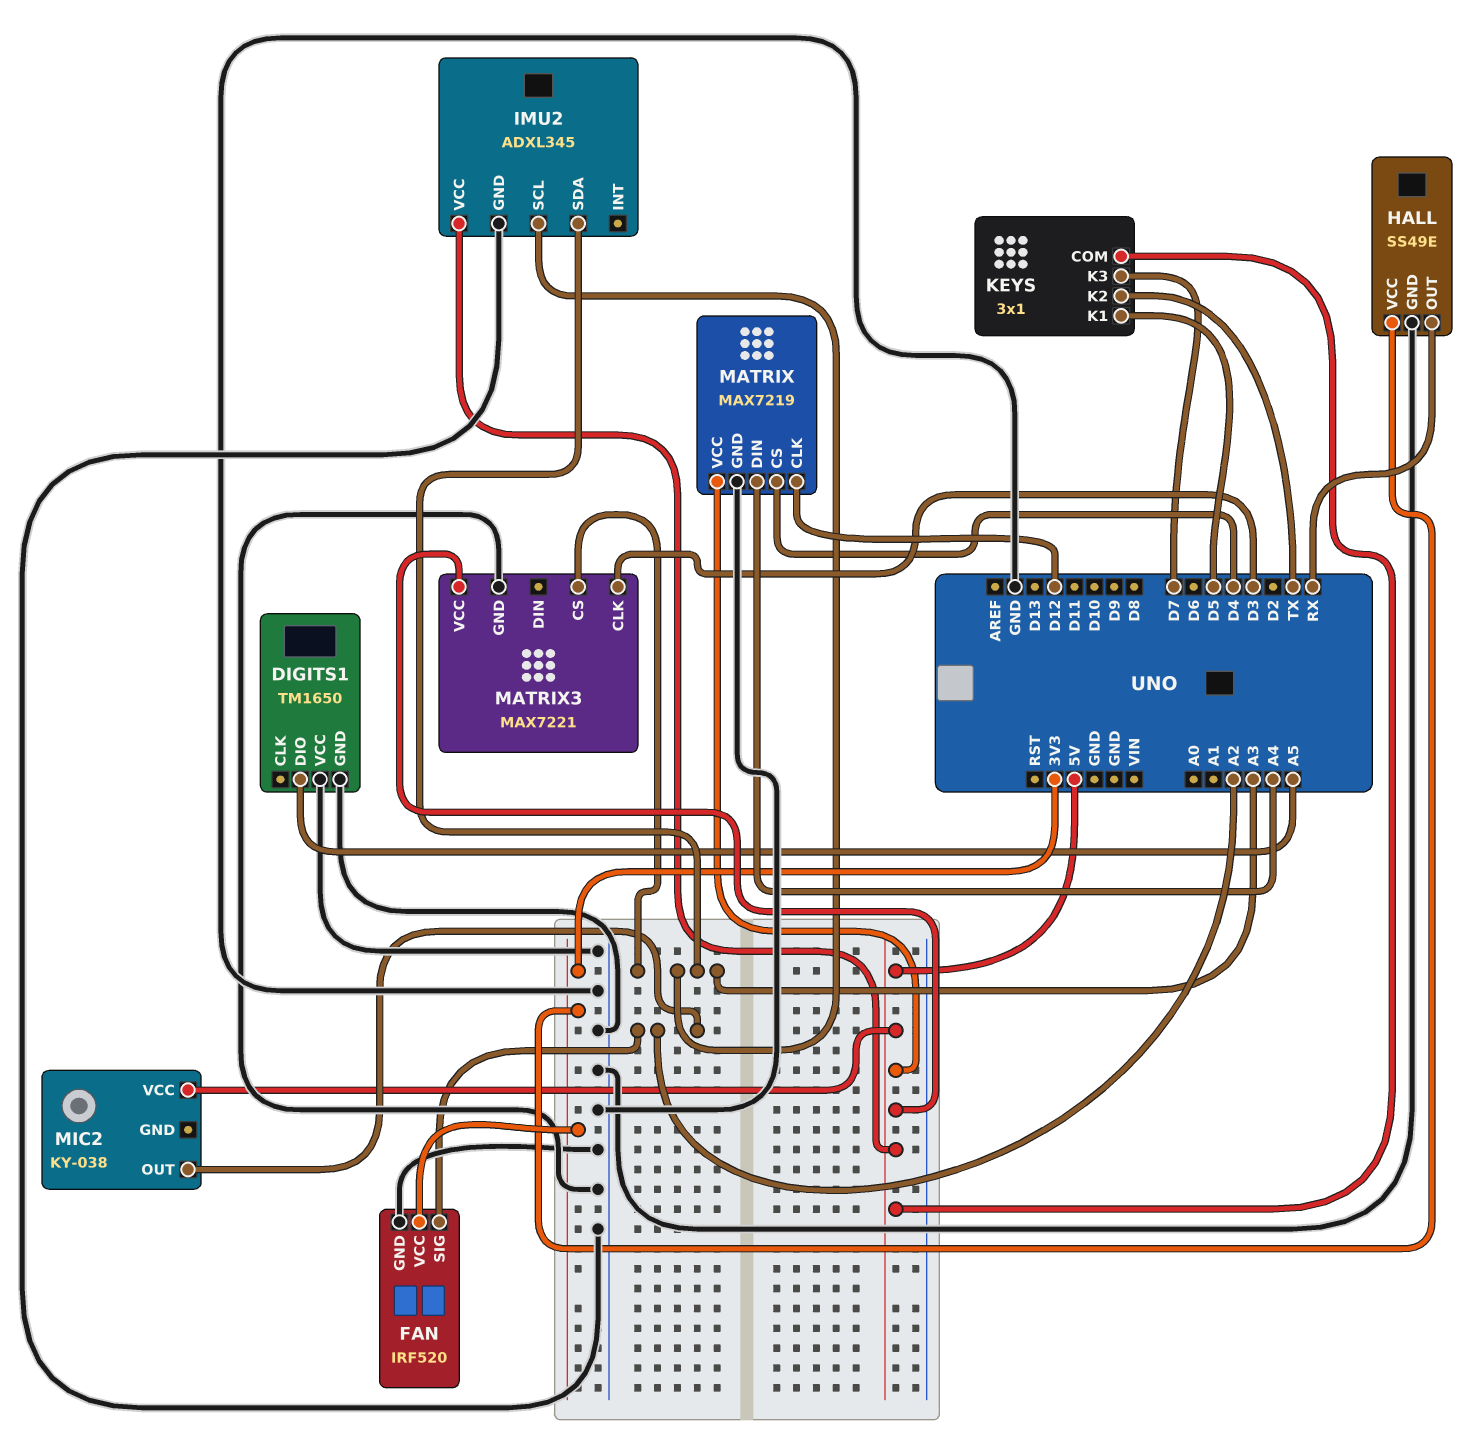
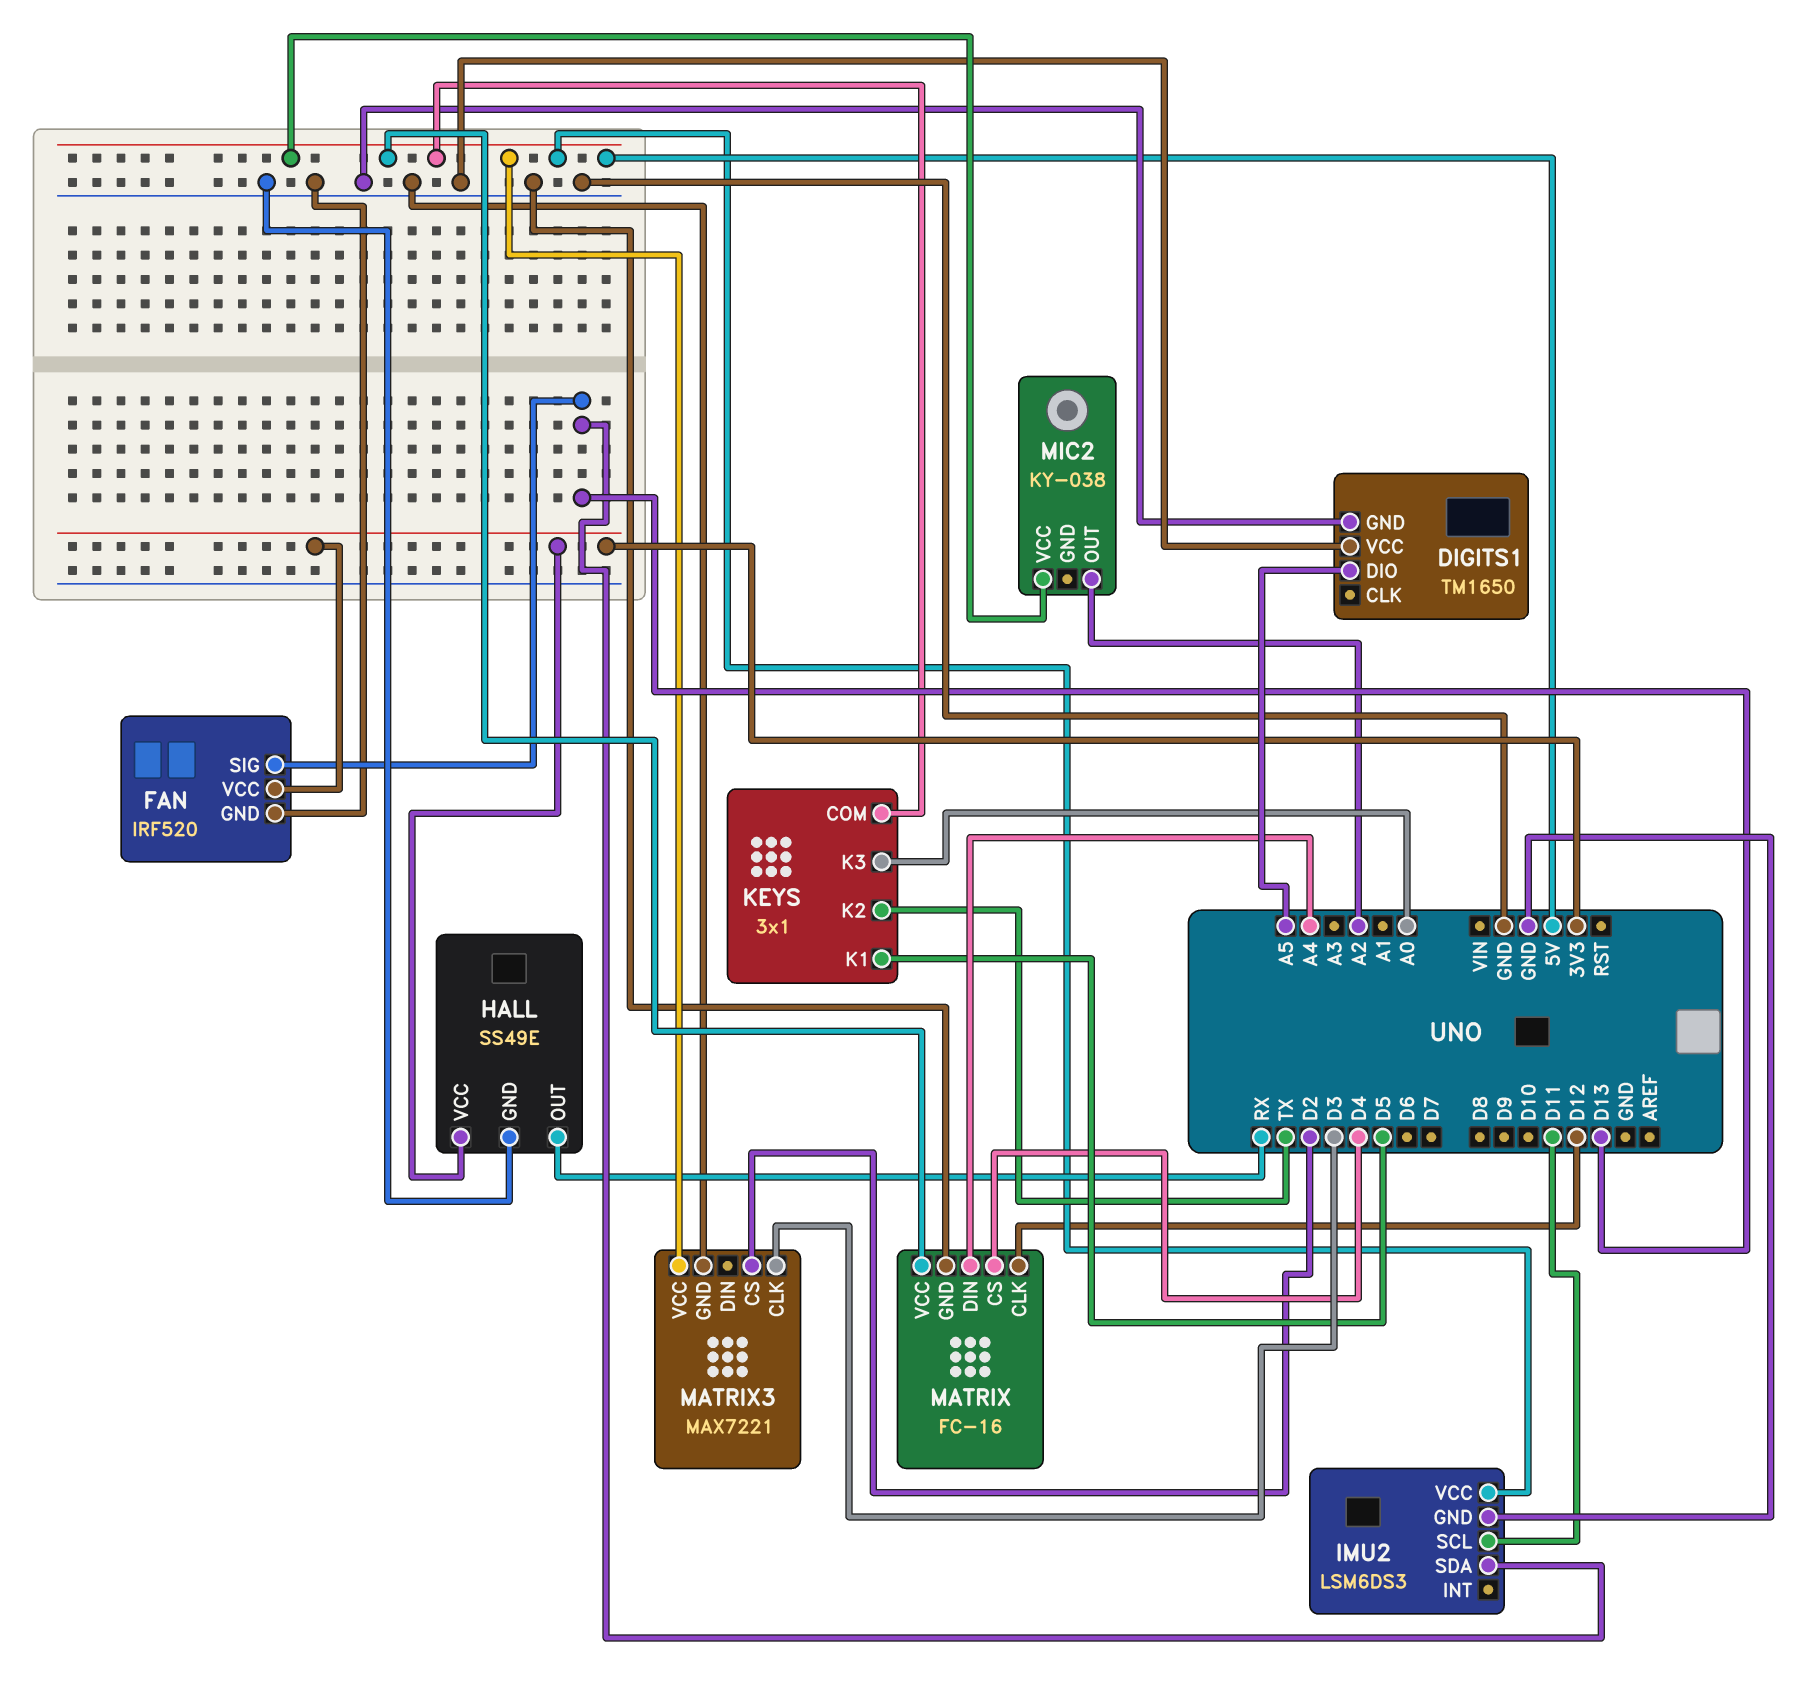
FAN pin SIG: A2 -> D13
IMU2: ADXL345 -> LSM6DS3
IMU2 pin SCL: A3 -> D11
IMU2 pin SDA: A3 -> D13
KEYS pin K3: D7 -> A0
MATRIX: MAX7219 -> FC-16
MATRIX3 pin CS: A3 -> D2

